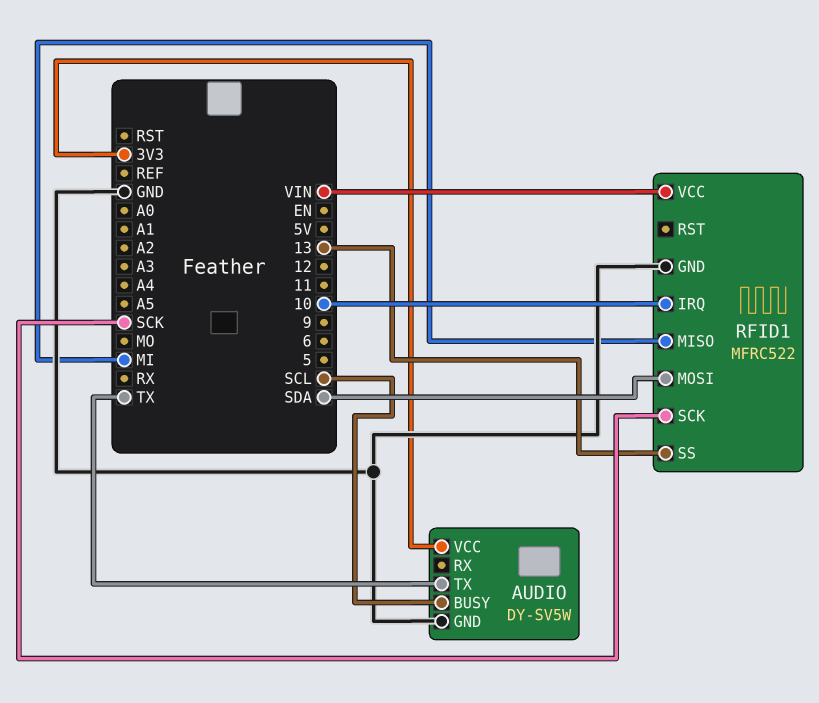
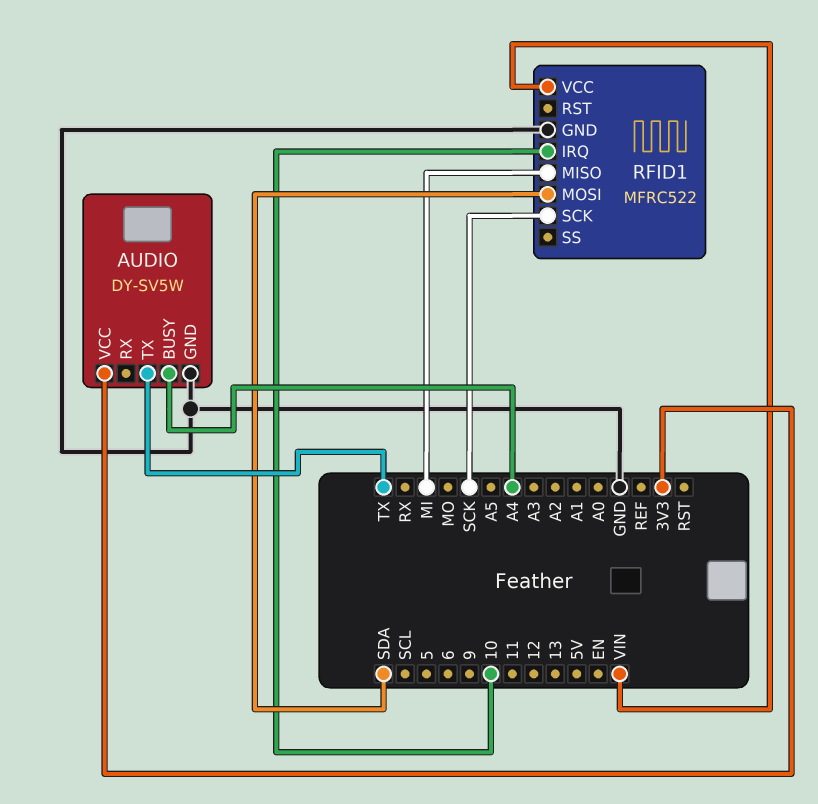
AUDIO pin BUSY: SCL -> A4
RFID1 pin SS: 13 -> none

